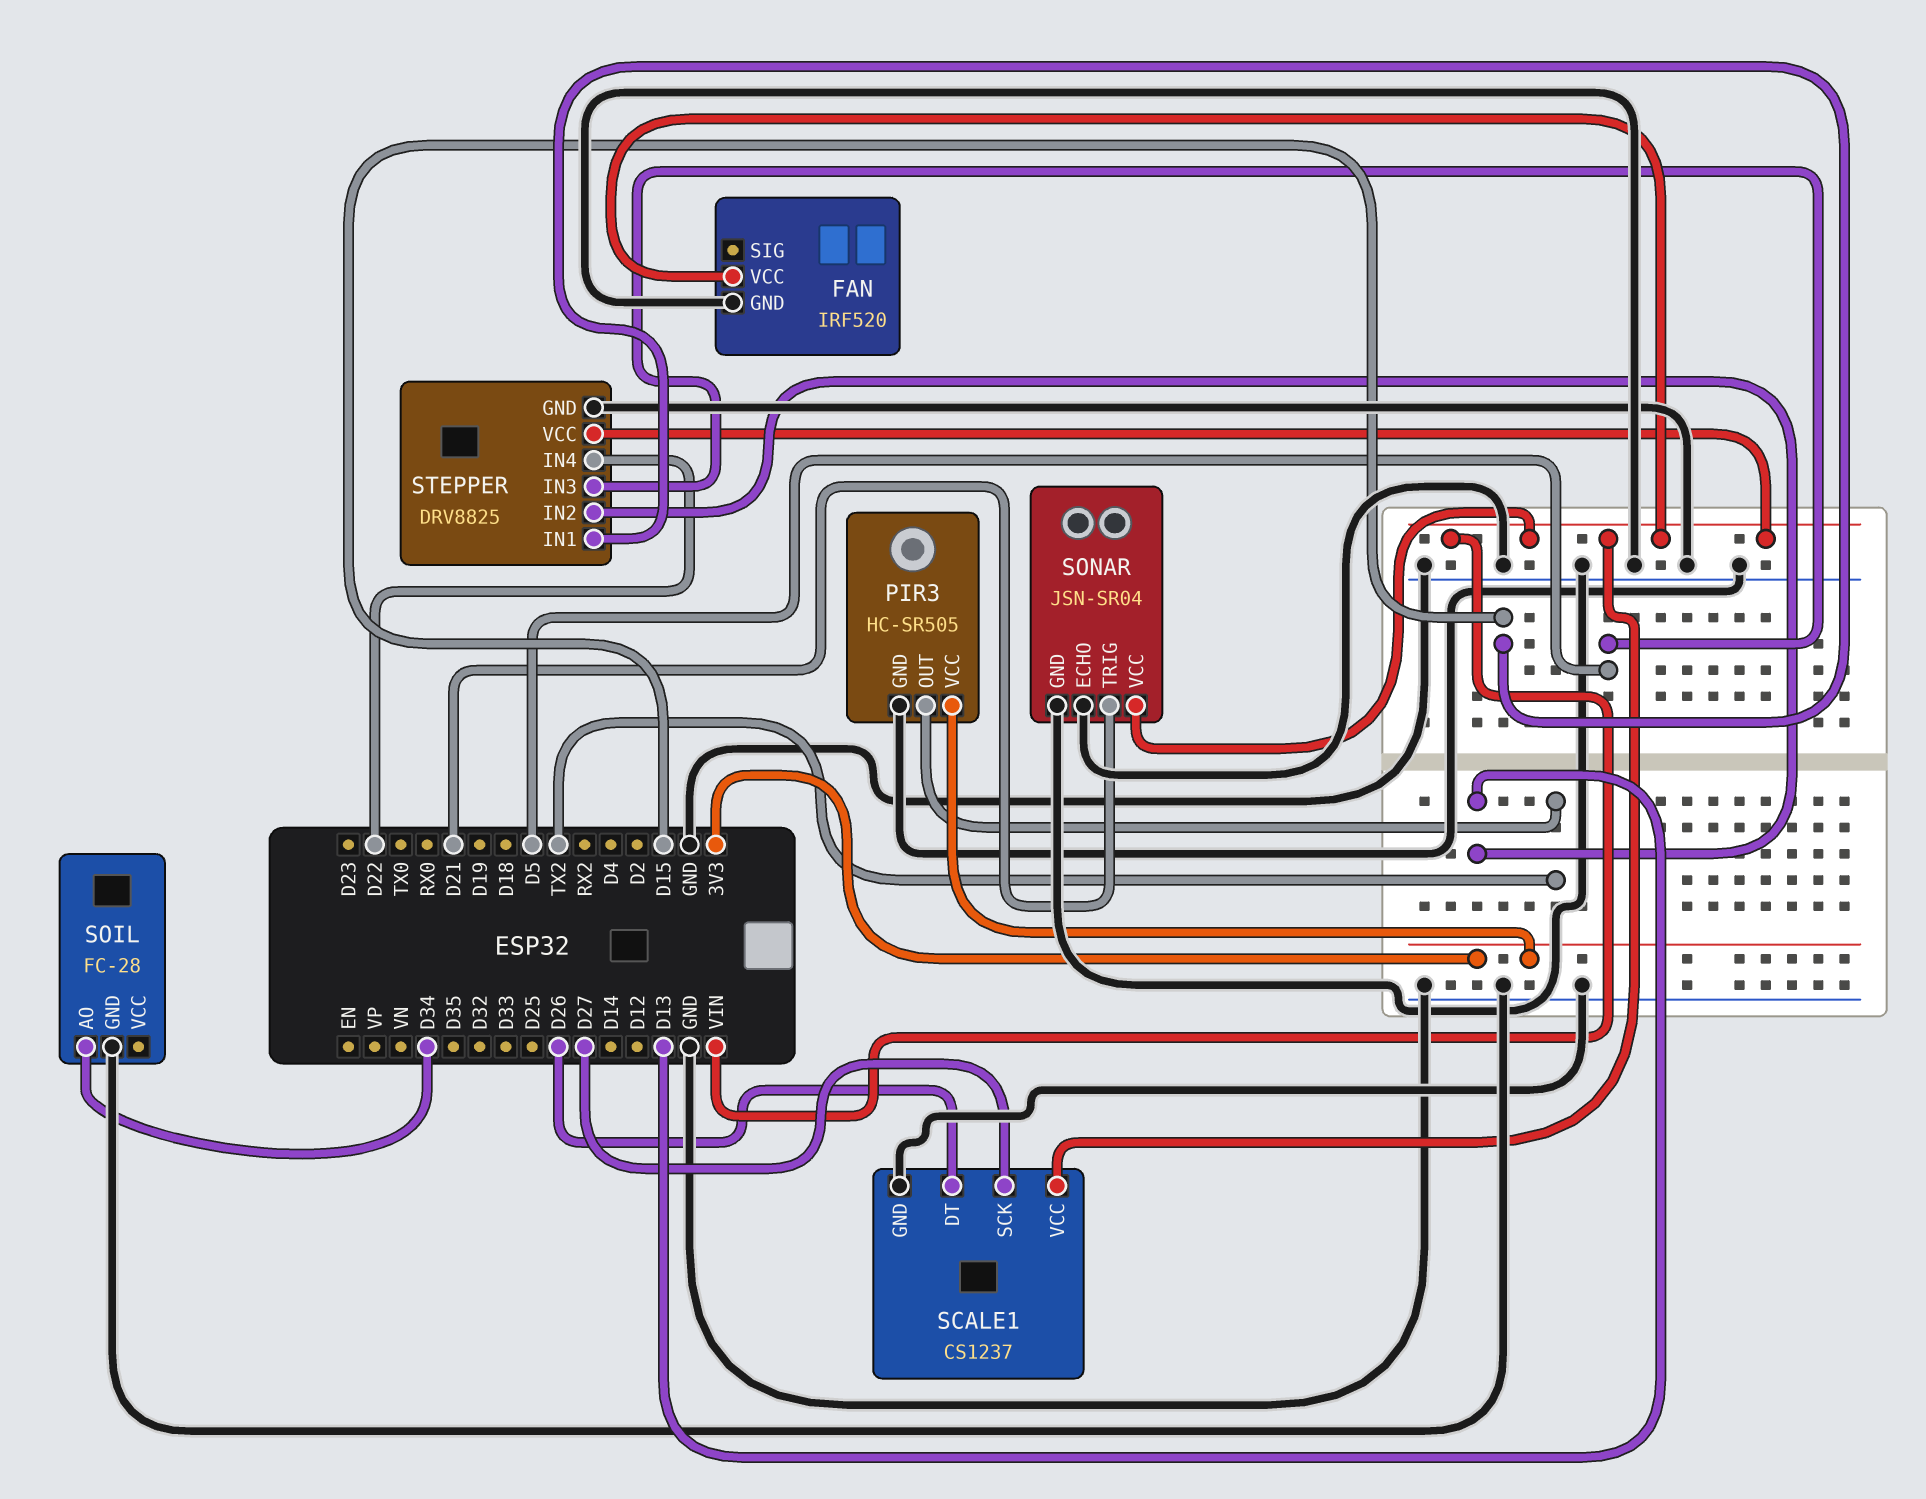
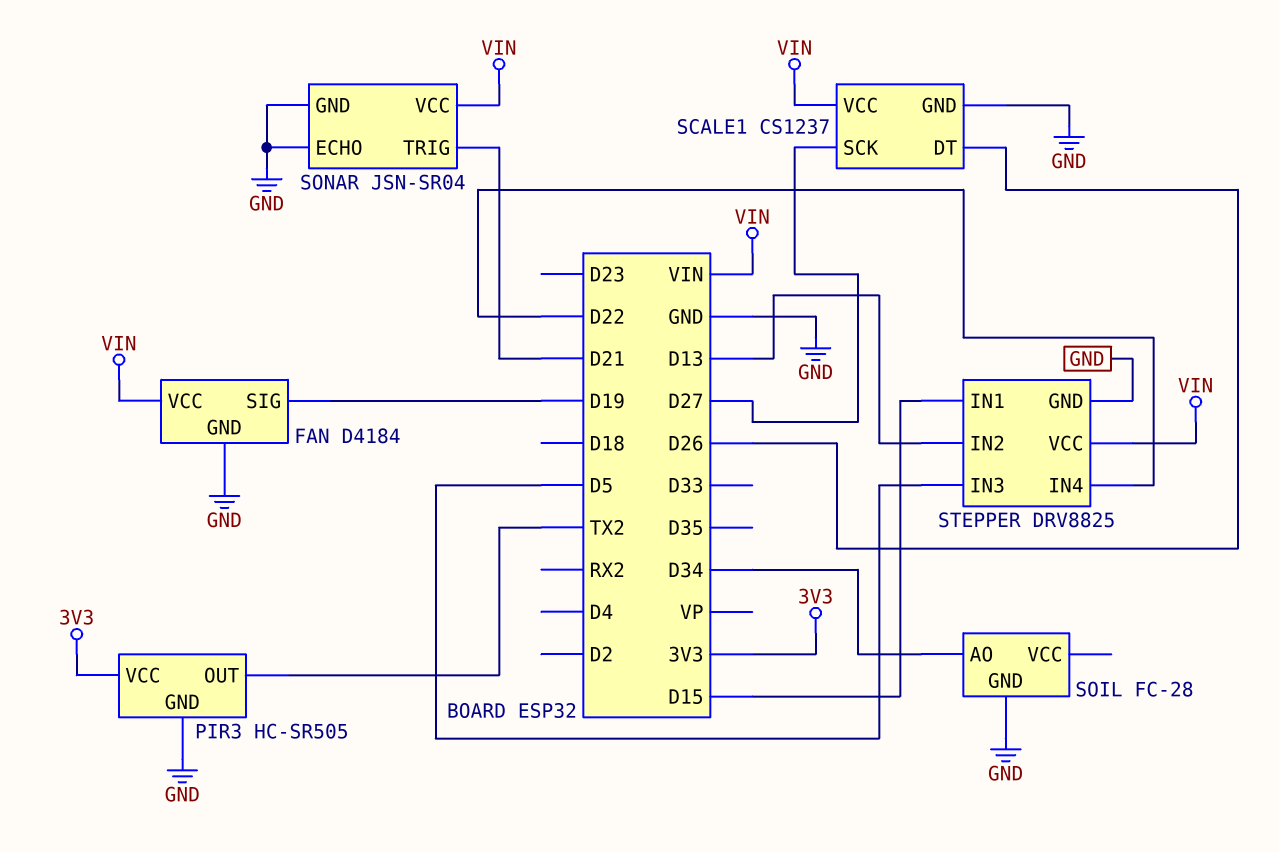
FAN: IRF520 -> D4184
FAN pin SIG: none -> D19

